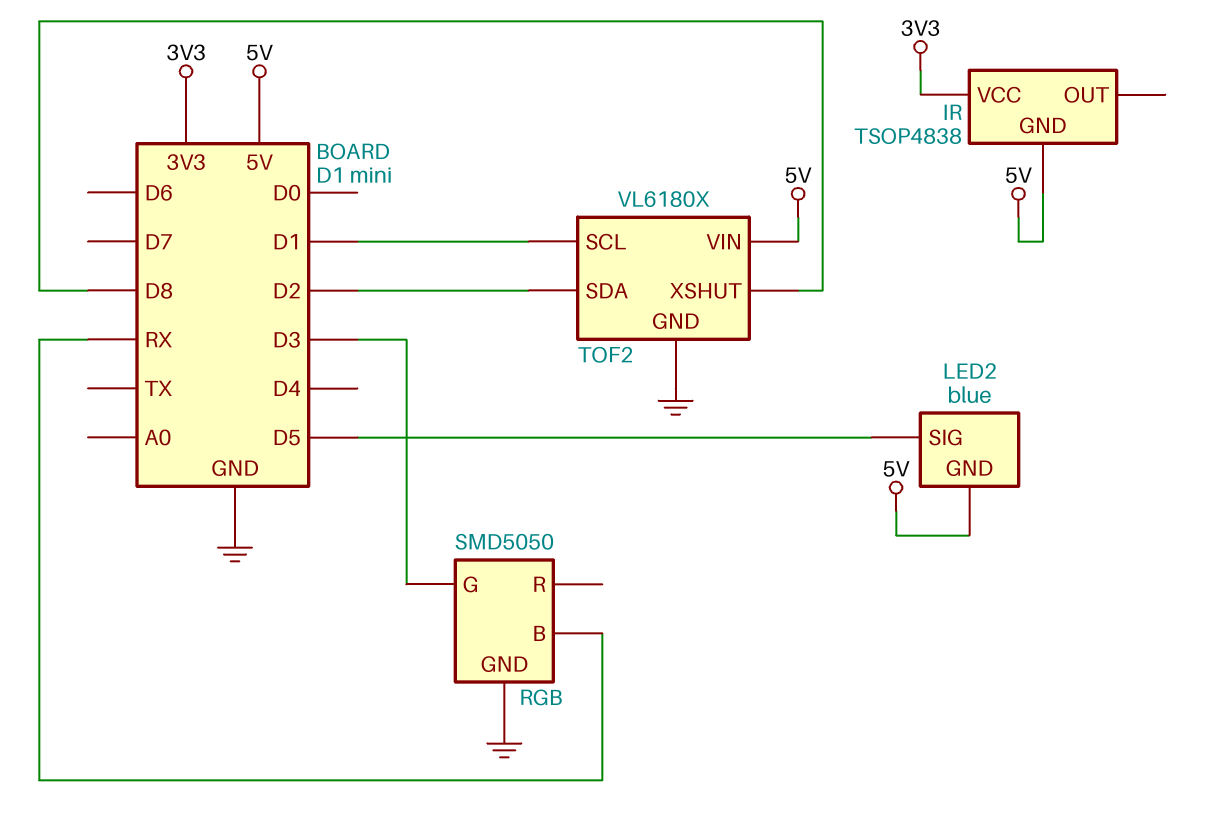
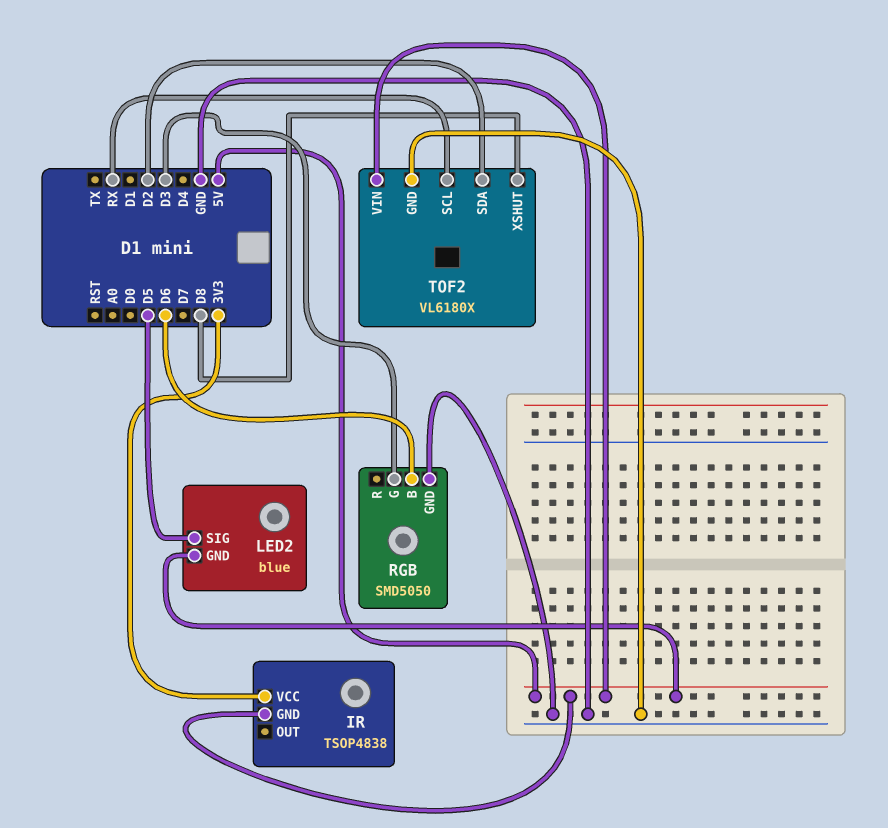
RGB pin B: RX -> D6
TOF2 pin SCL: D1 -> RX

